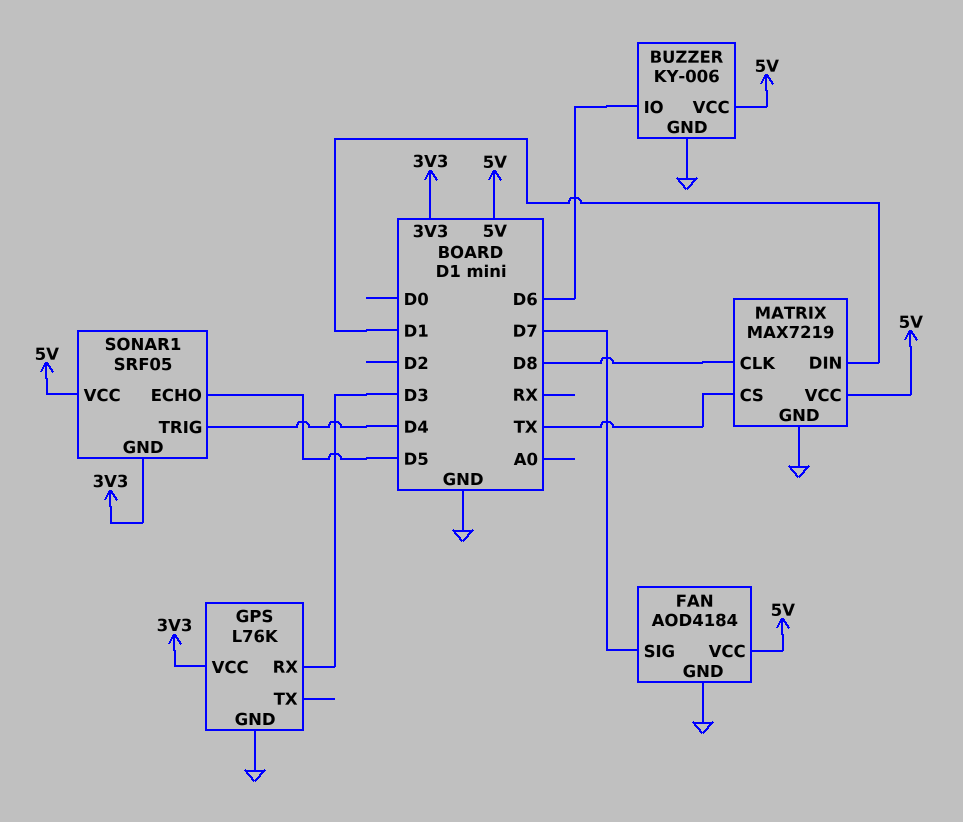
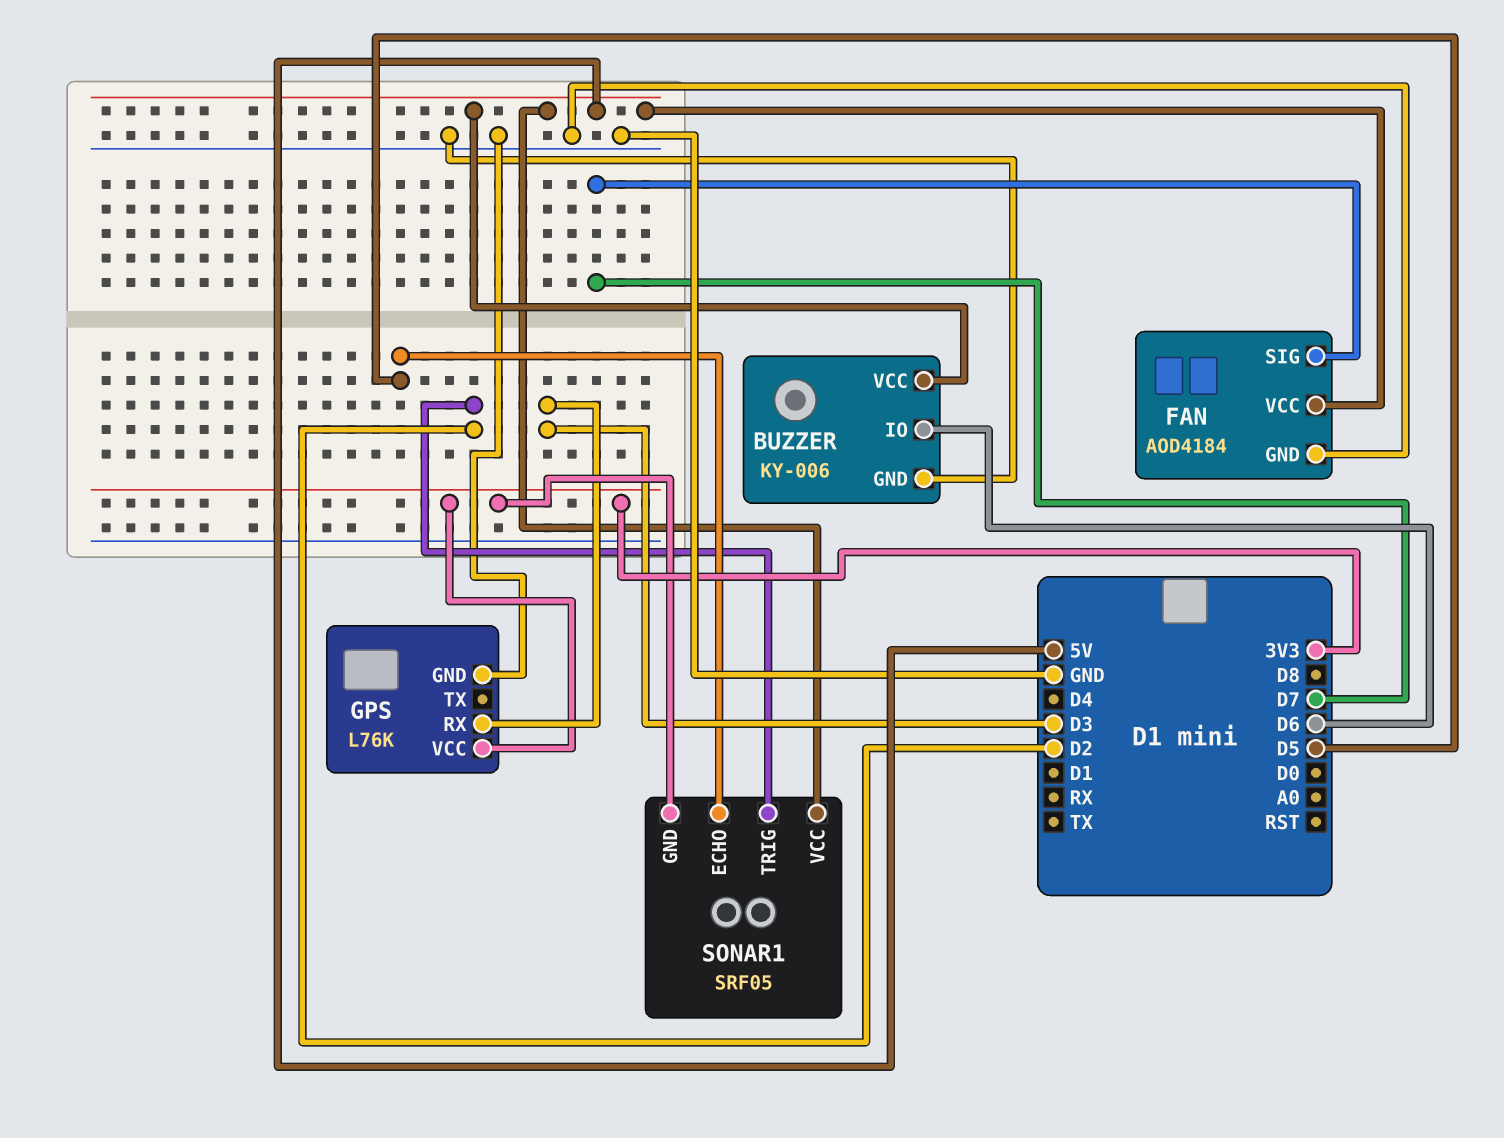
MATRIX: MAX7219 -> none
MATRIX pin CLK: D8 -> none
MATRIX pin CS: TX -> none
MATRIX pin DIN: D1 -> none
MATRIX pin GND: GND -> none
MATRIX pin VCC: 5V -> none
SONAR1 pin TRIG: D4 -> D2

